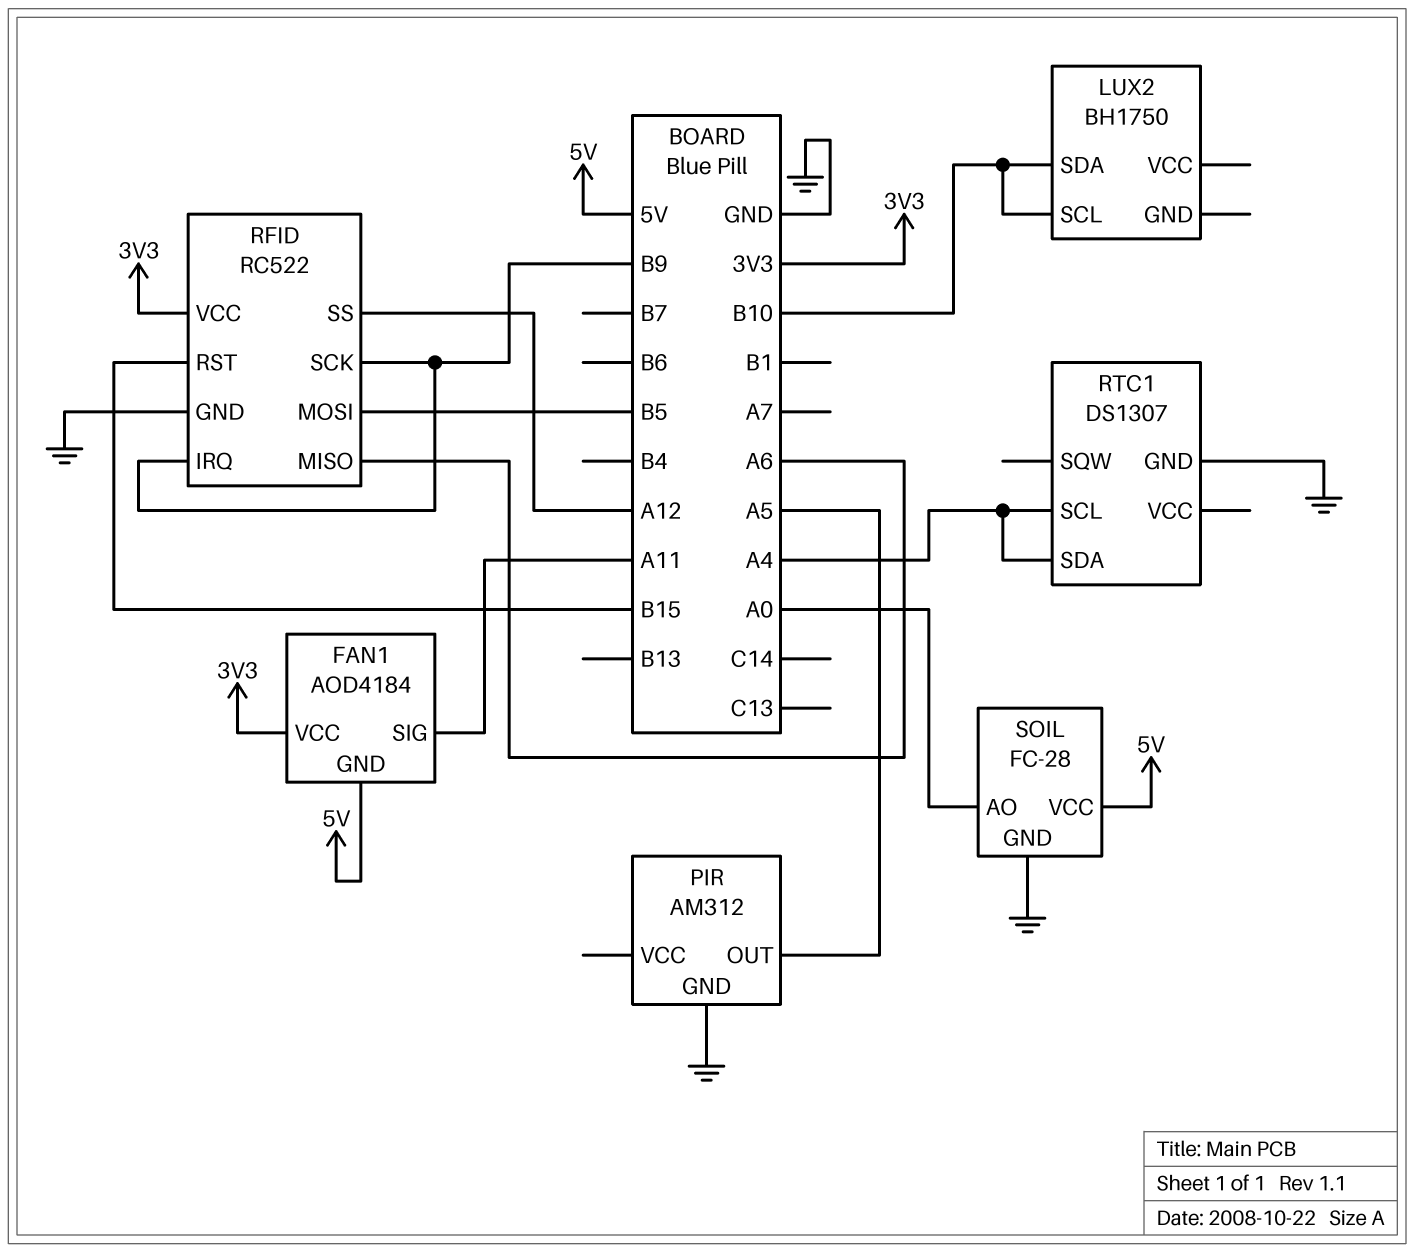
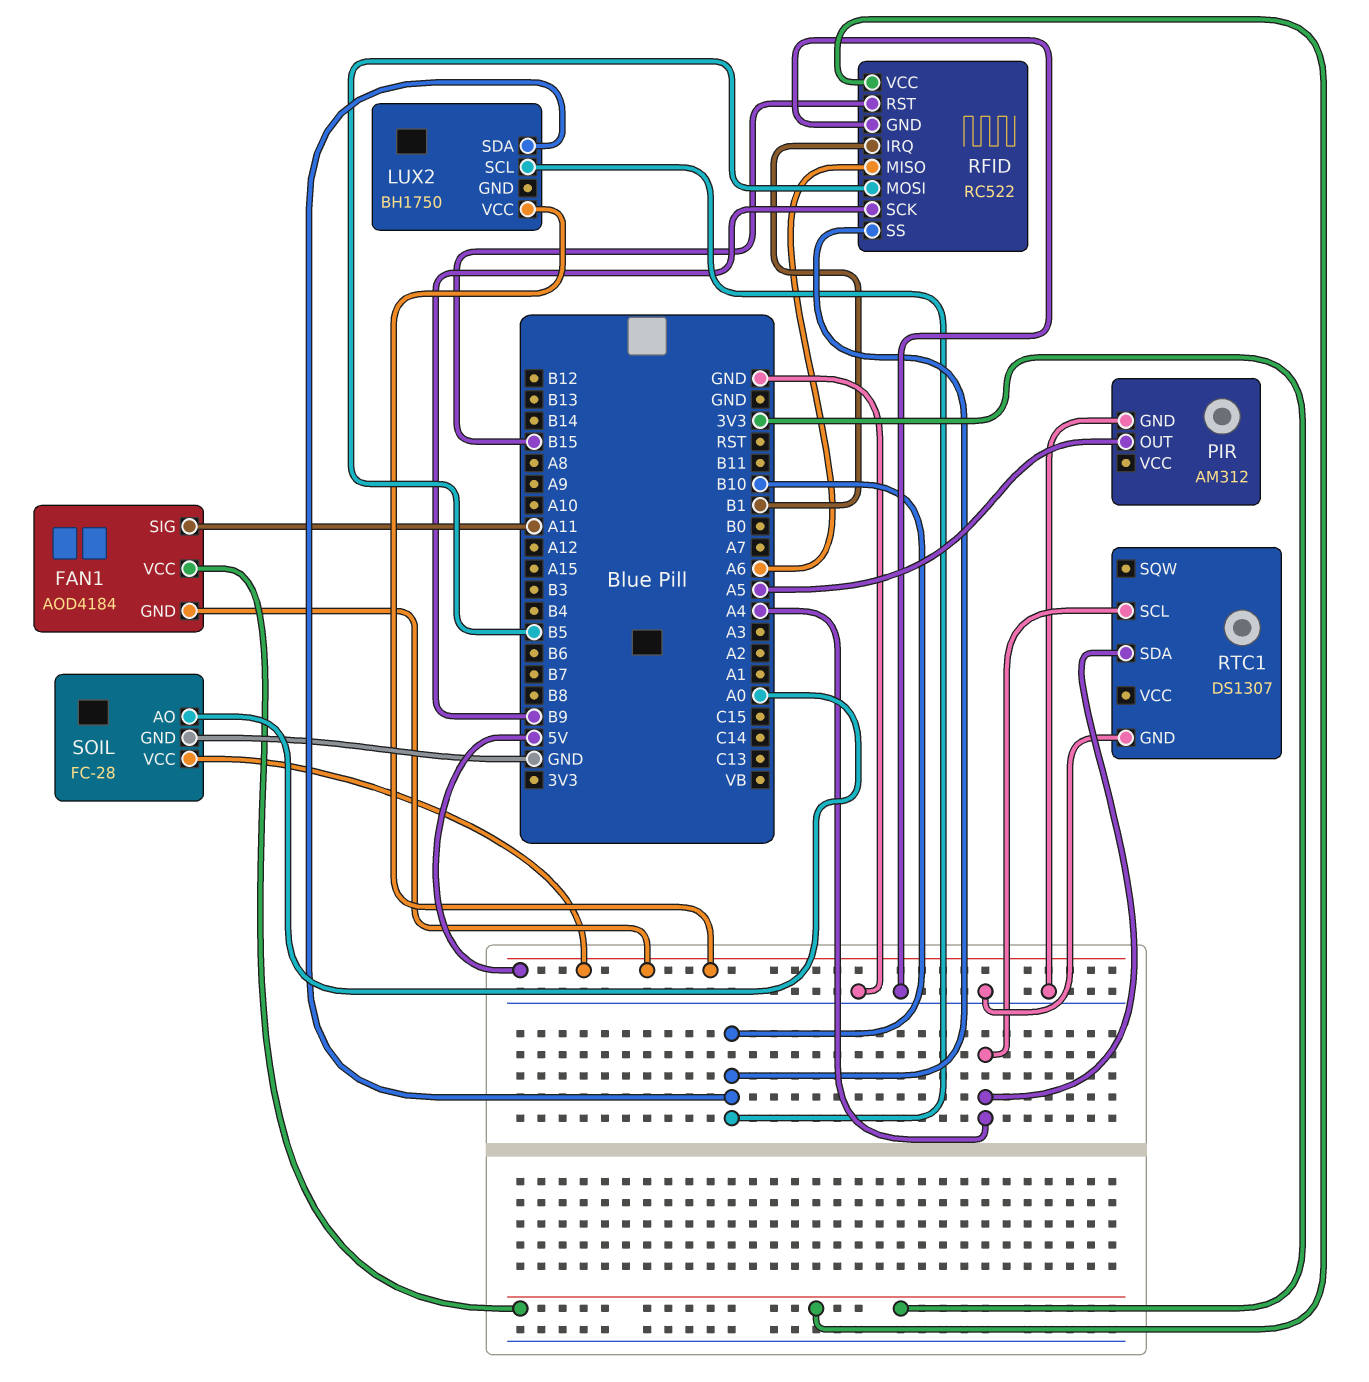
LUX2 pin VCC: none -> 5V
RFID pin IRQ: B9 -> B1
RFID pin SS: A12 -> B10

